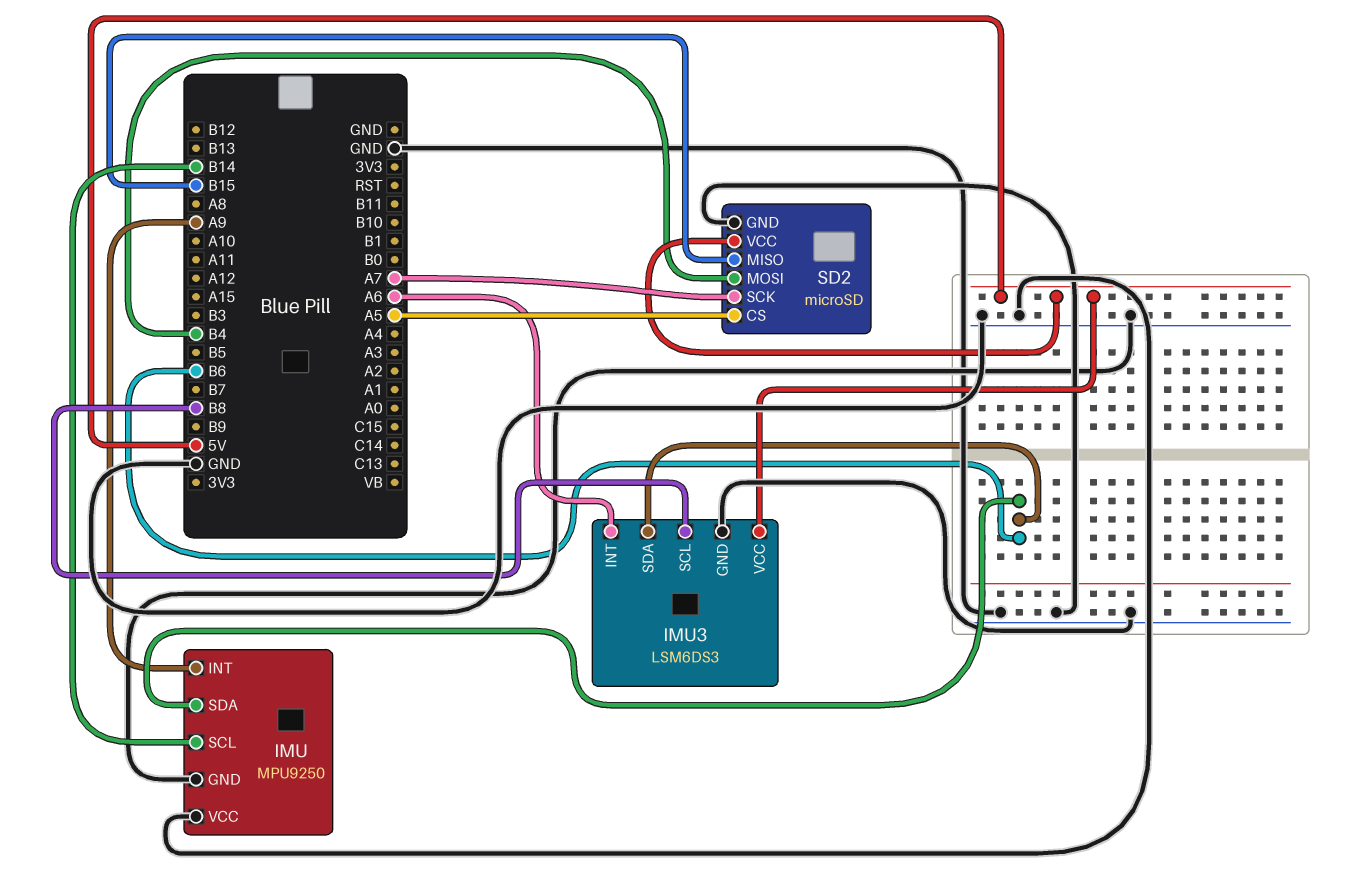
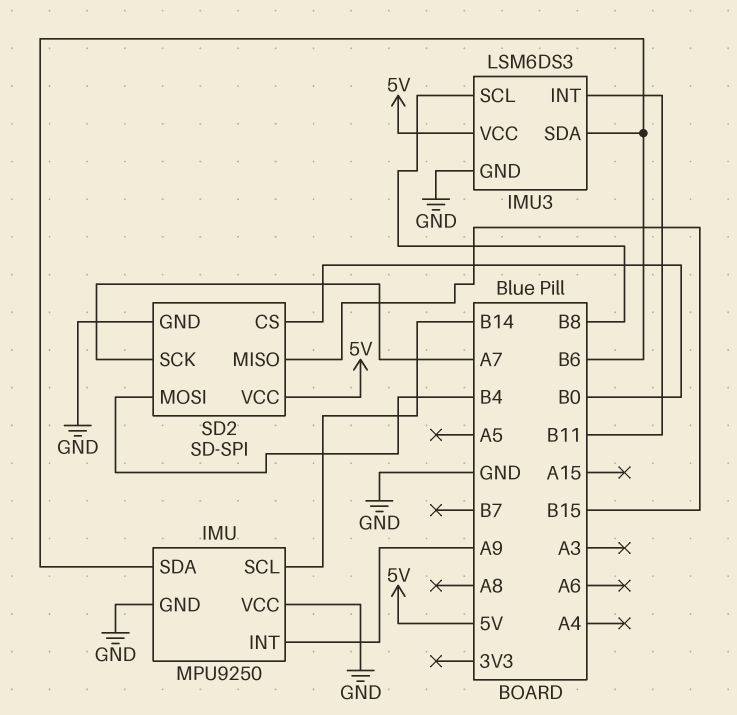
IMU3 pin INT: A6 -> B11
SD2: microSD -> SD-SPI
SD2 pin CS: A5 -> B0

